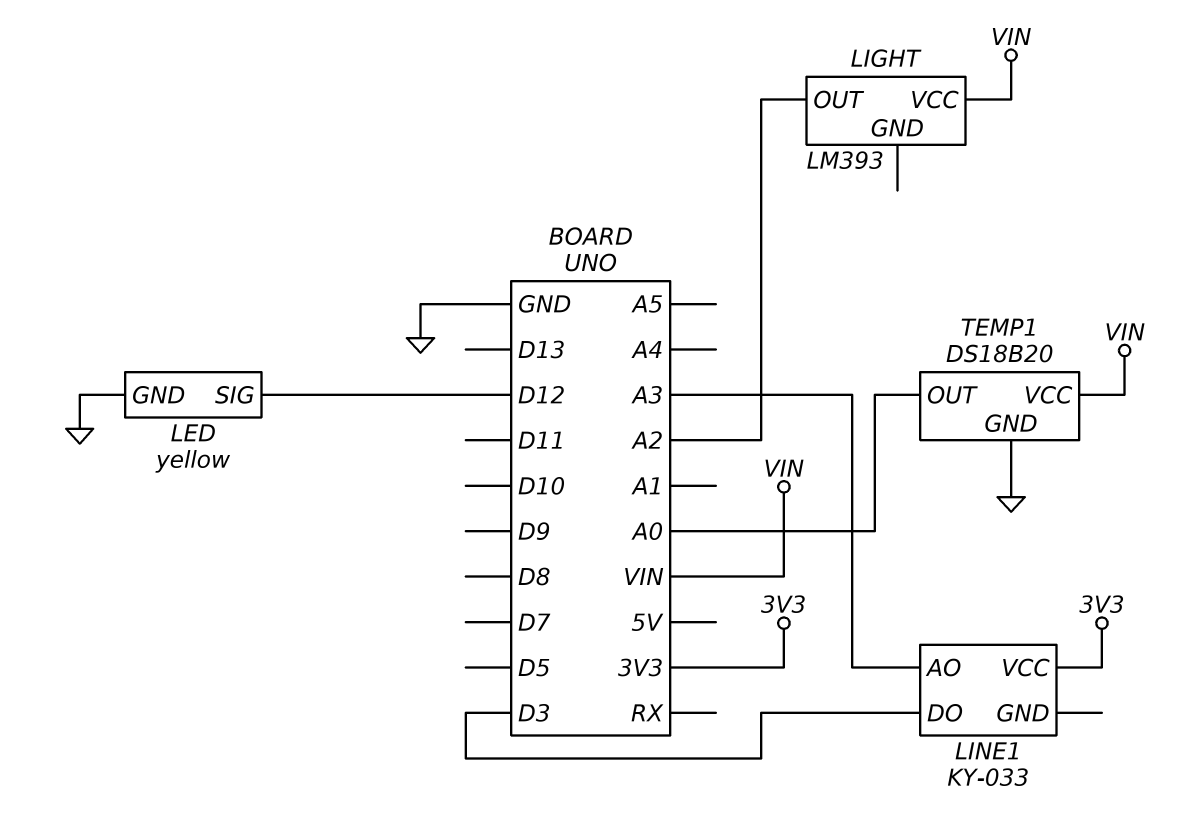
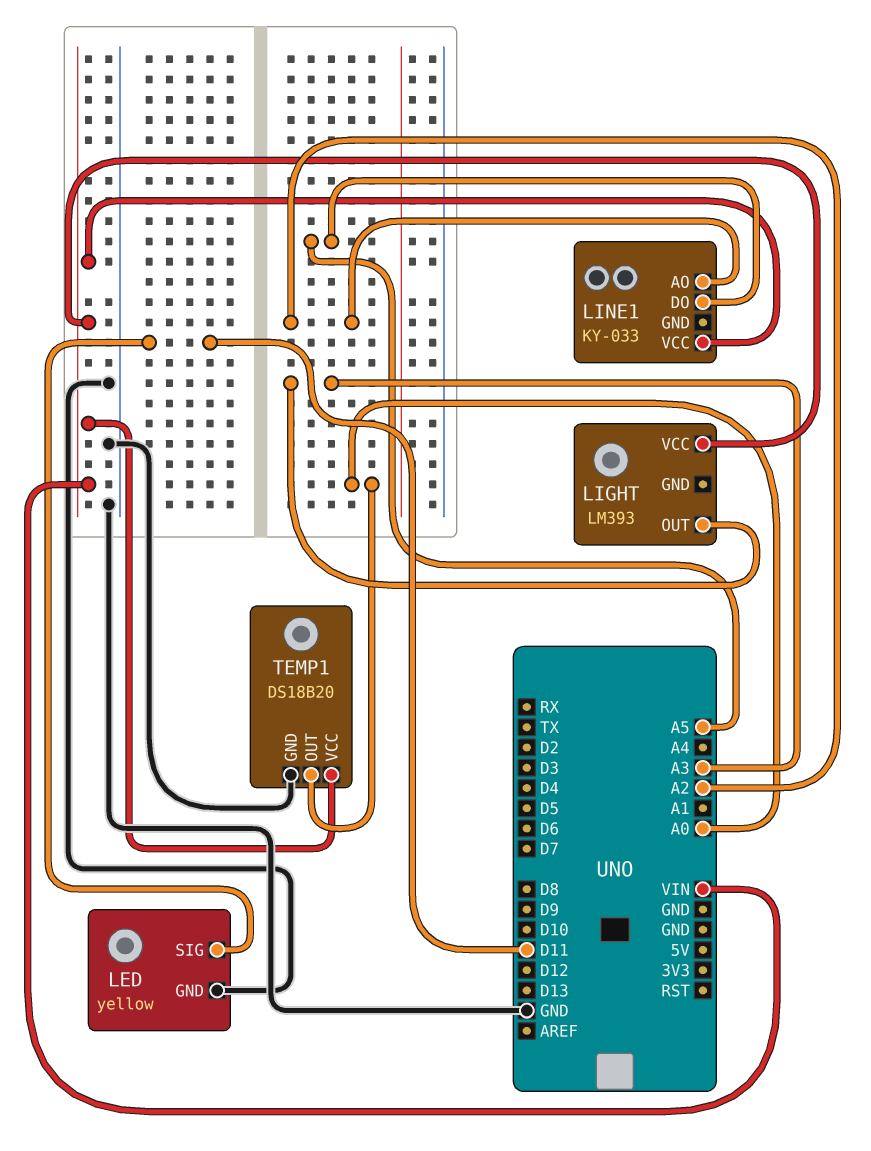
LED pin SIG: D12 -> D11
LIGHT pin OUT: A2 -> A3
LINE1 pin AO: A3 -> A2
LINE1 pin DO: D3 -> A5
LINE1 pin VCC: 3V3 -> VIN

